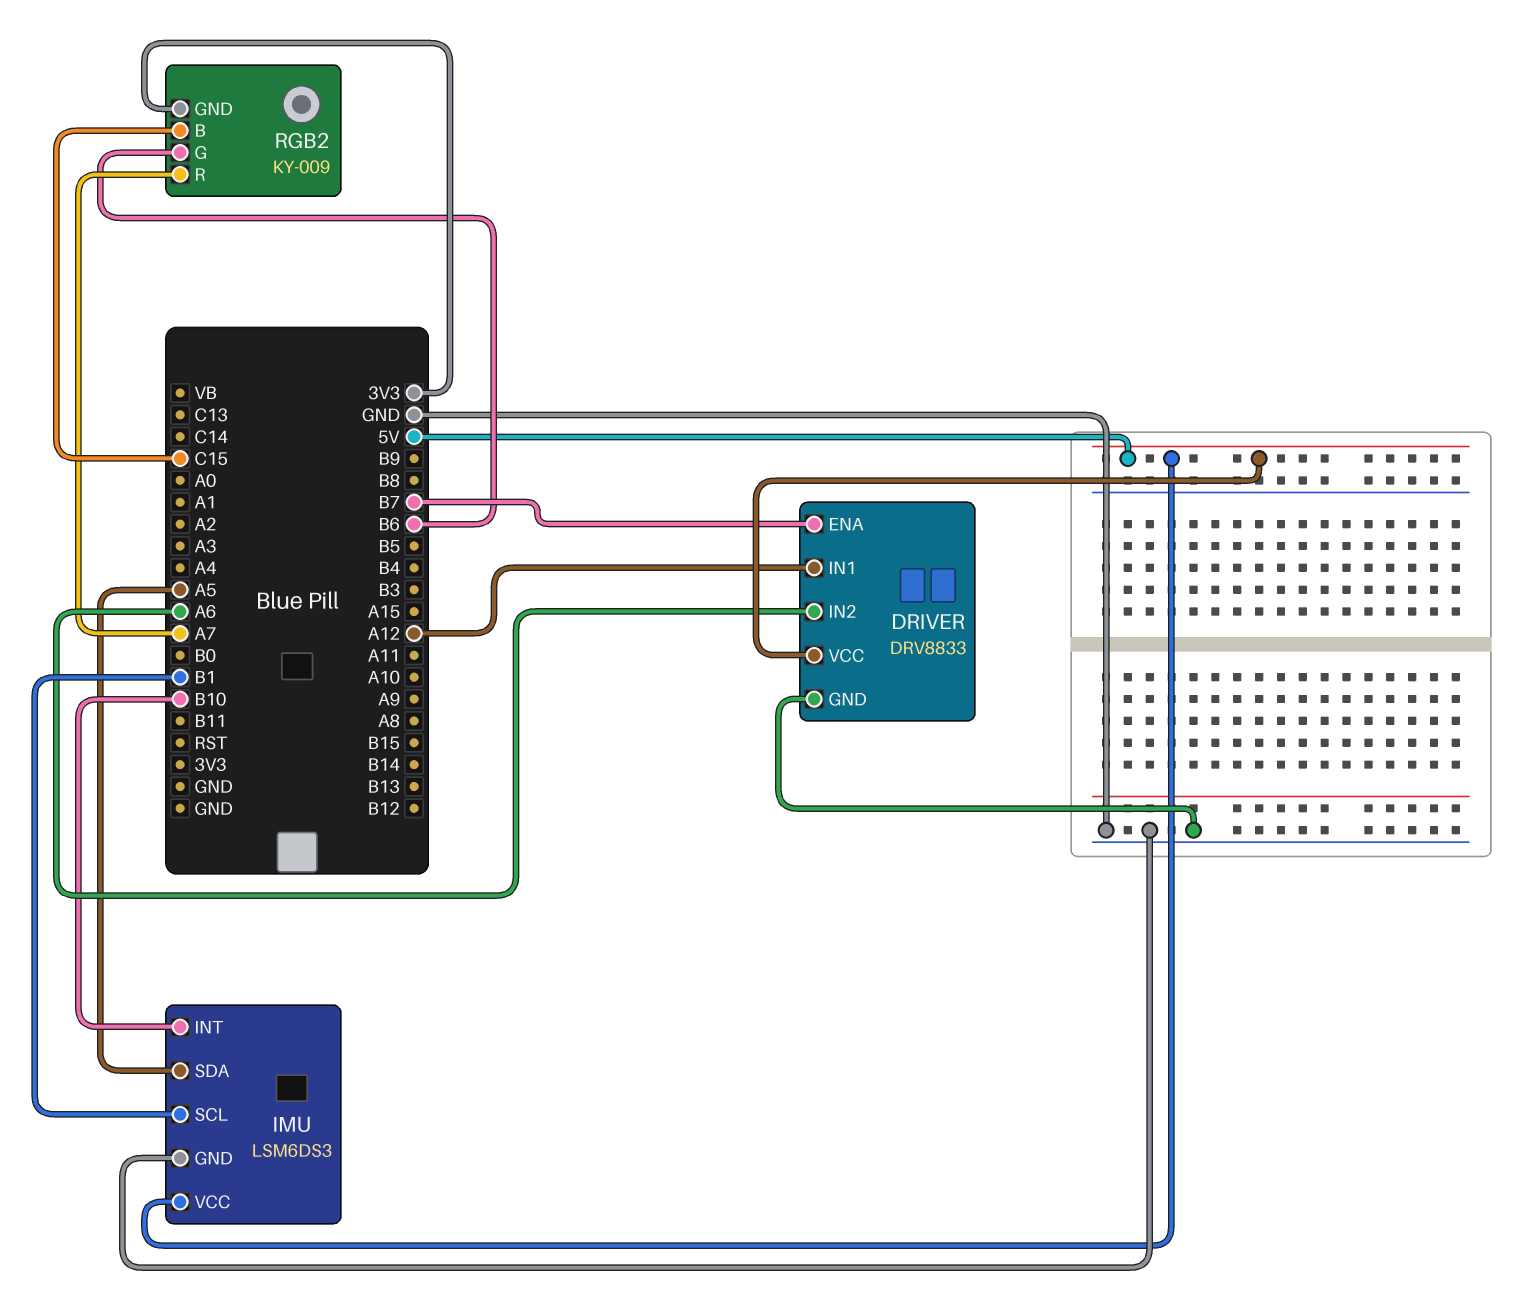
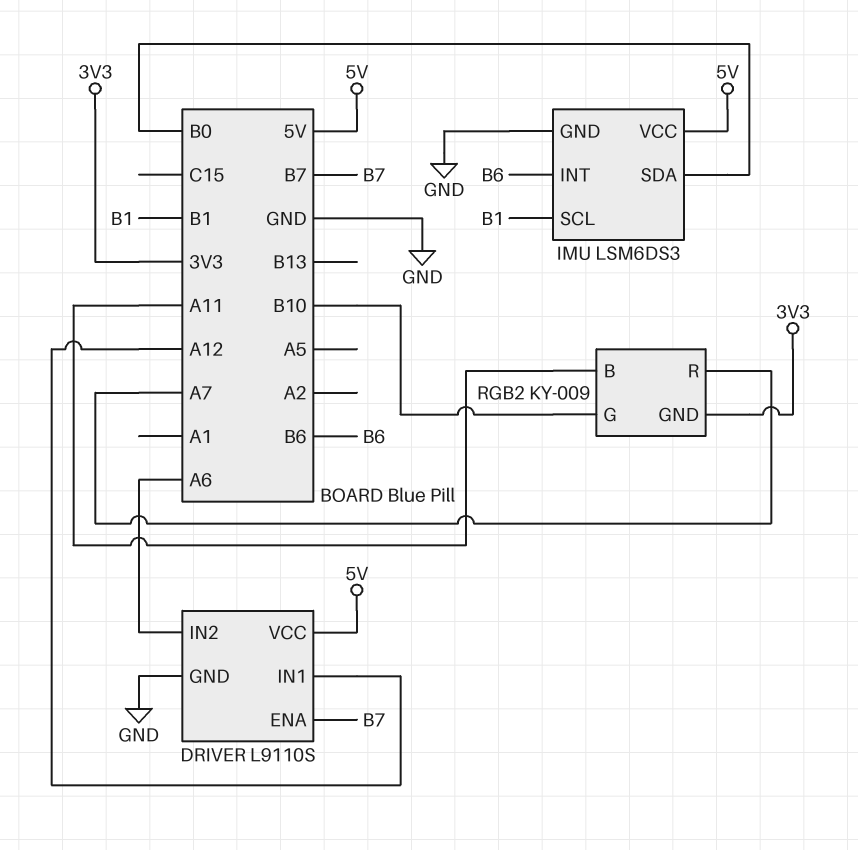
DRIVER: DRV8833 -> L9110S
IMU pin INT: B10 -> B6
IMU pin SDA: A5 -> B0
RGB2 pin B: C15 -> A11
RGB2 pin G: B6 -> B10

